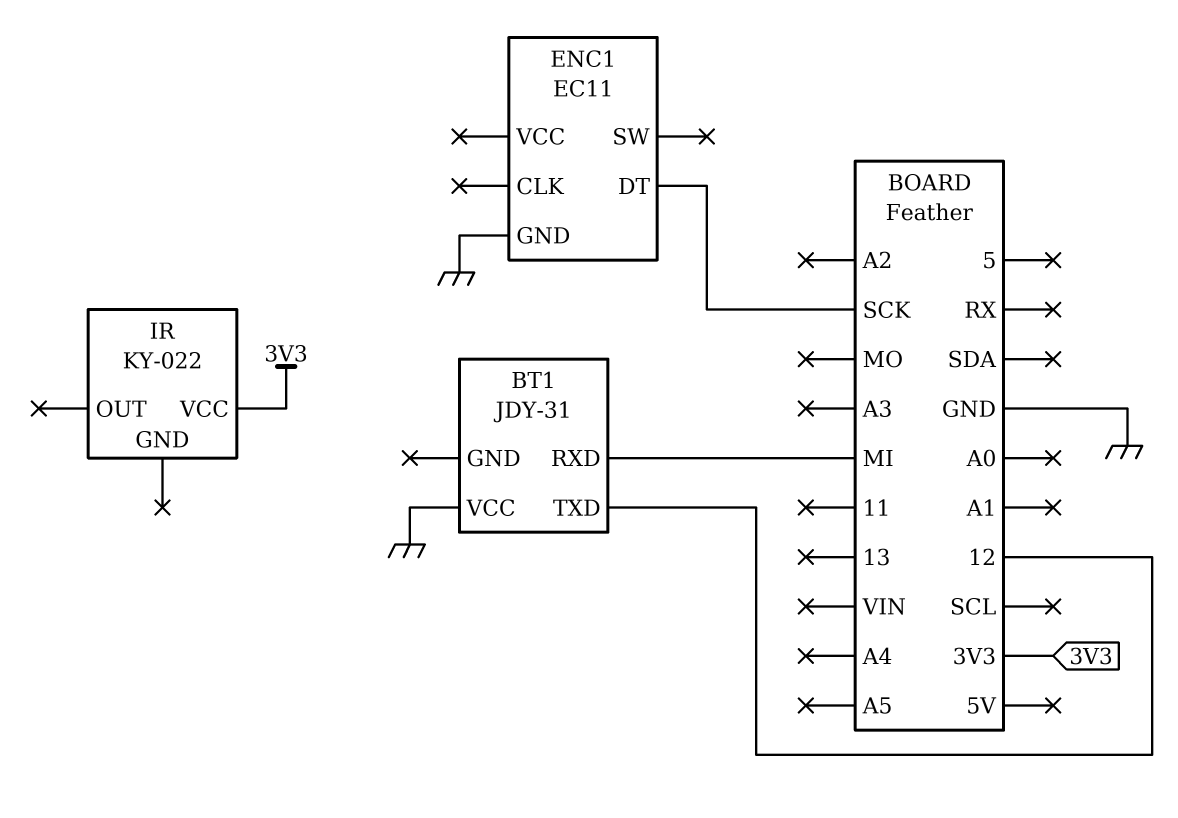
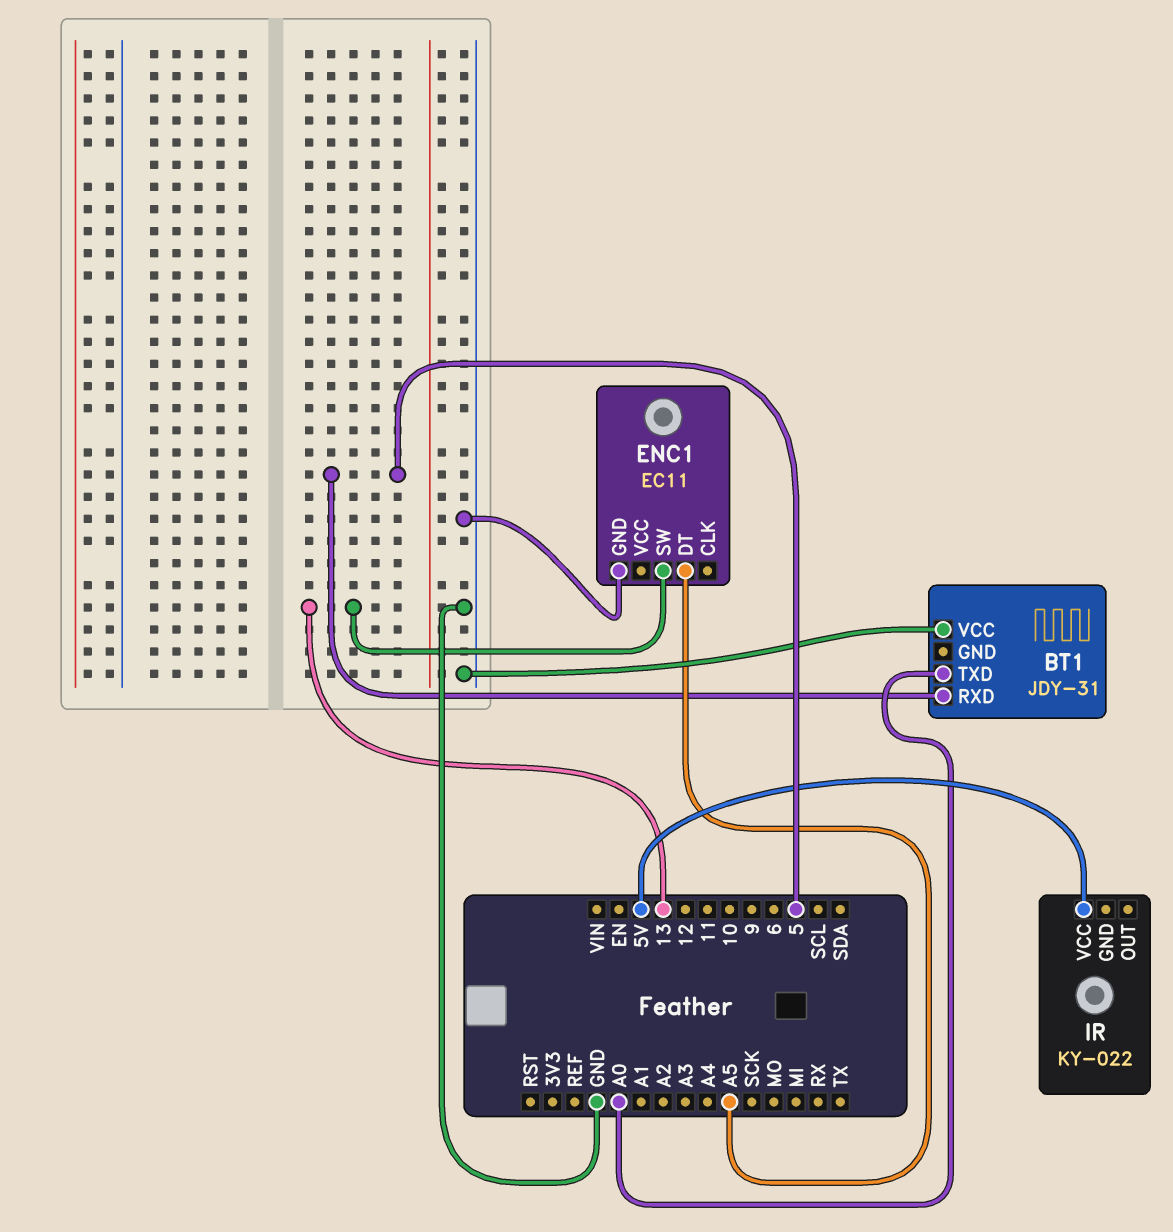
BT1 pin RXD: MI -> 5
BT1 pin TXD: 12 -> A0
ENC1 pin DT: SCK -> A5
ENC1 pin SW: none -> 13
IR pin VCC: 3V3 -> 5V

